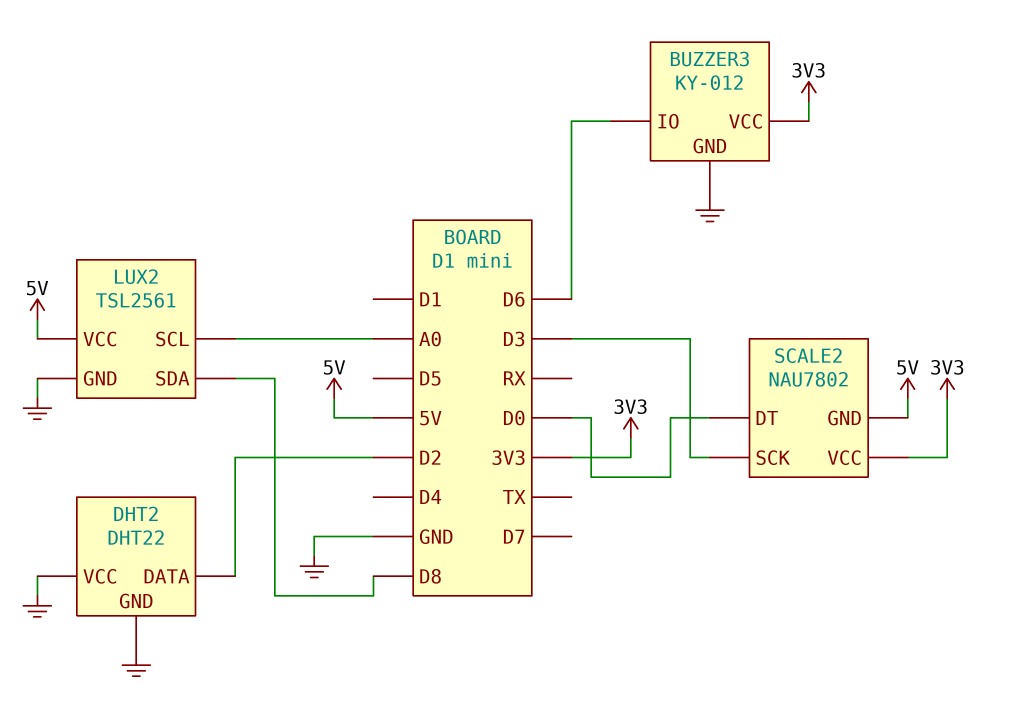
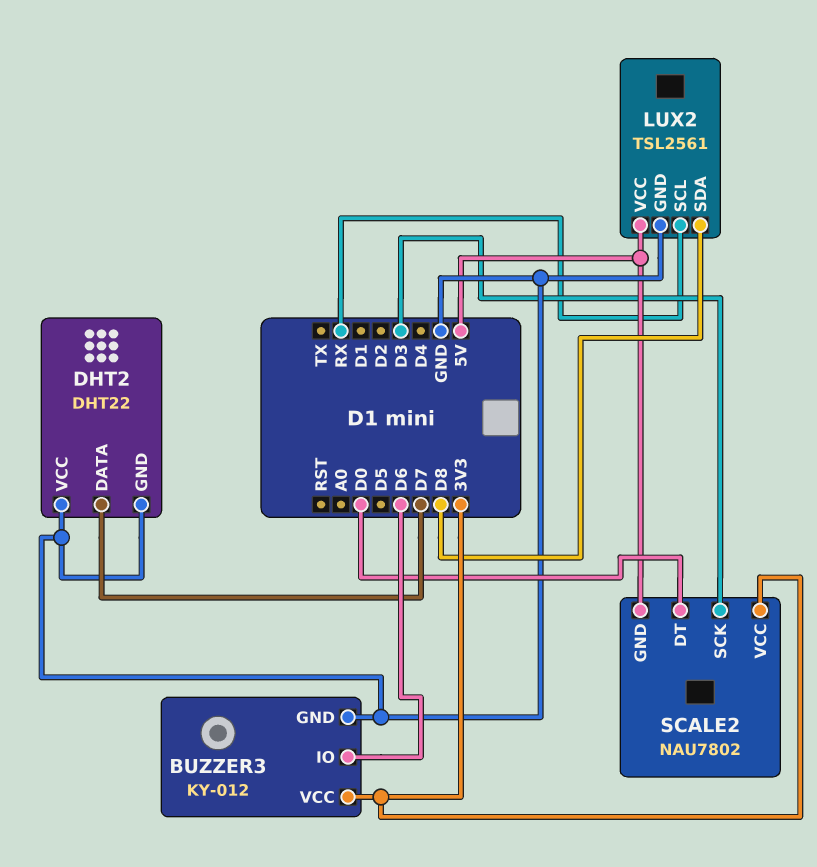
DHT2 pin DATA: D2 -> D7
LUX2 pin SCL: A0 -> RX

